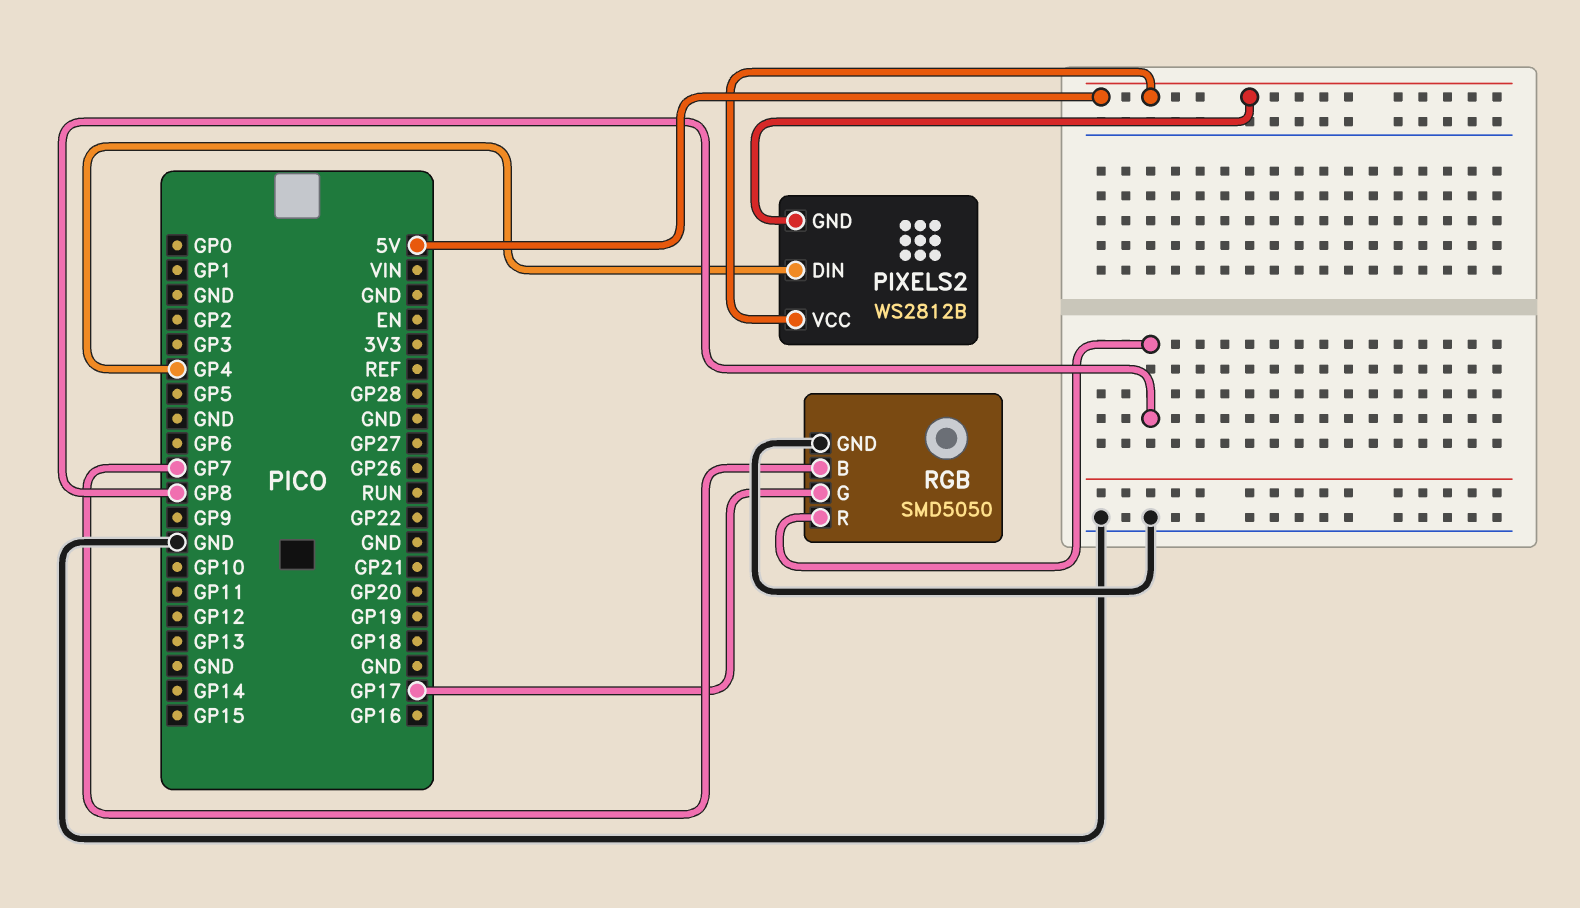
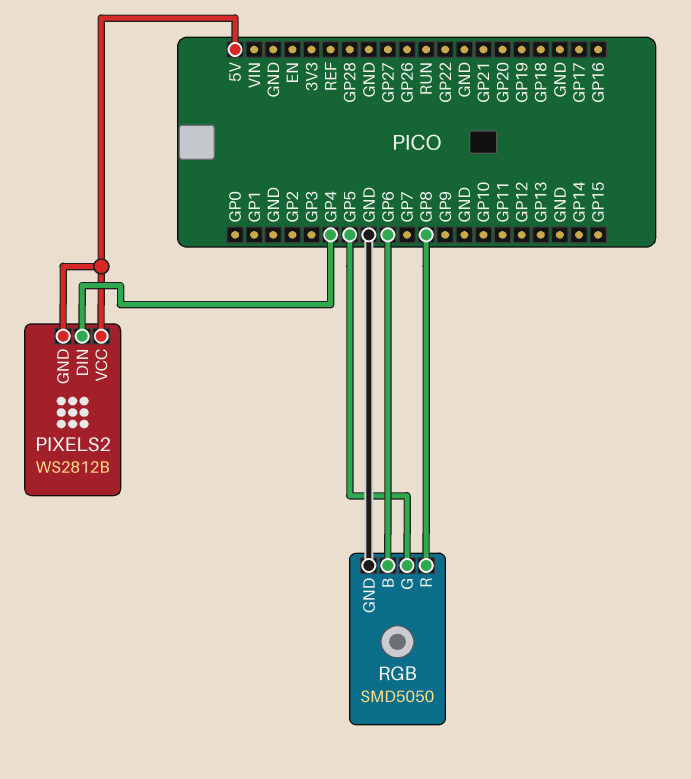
RGB pin B: GP7 -> GP6
RGB pin G: GP17 -> GP5

